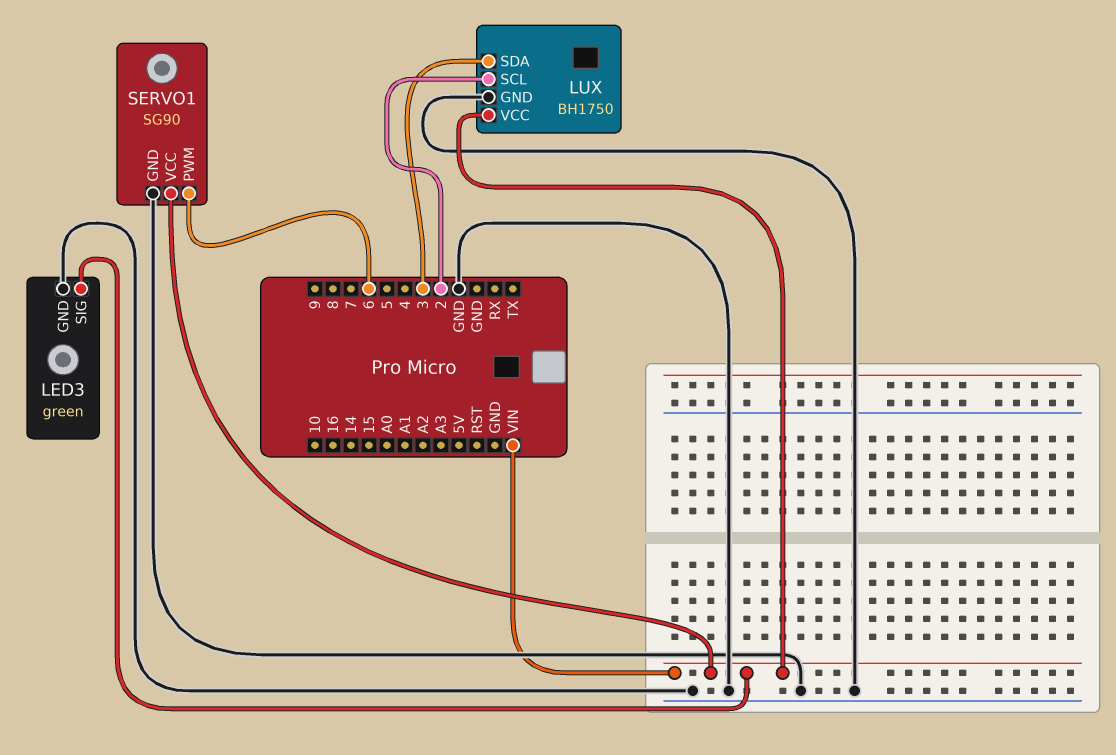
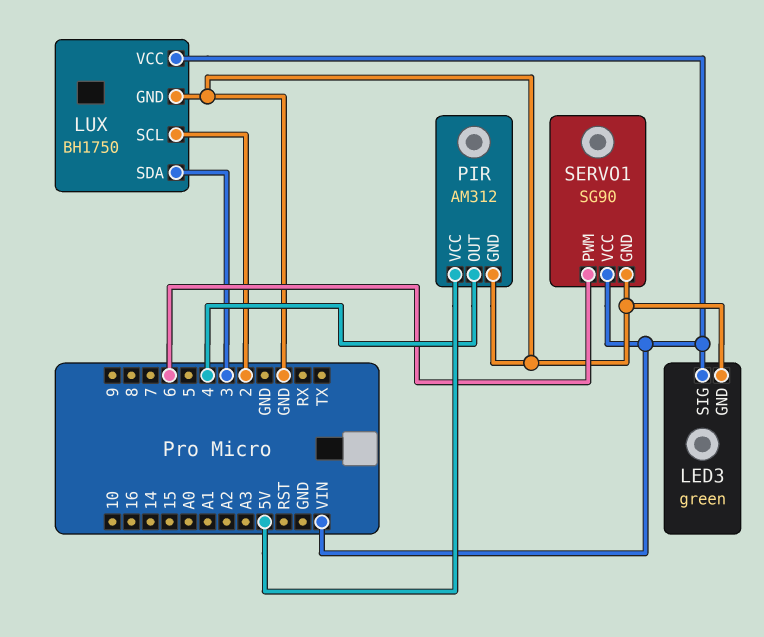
PIR: none -> AM312
PIR pin GND: none -> GND
PIR pin OUT: none -> 4
PIR pin VCC: none -> 5V

